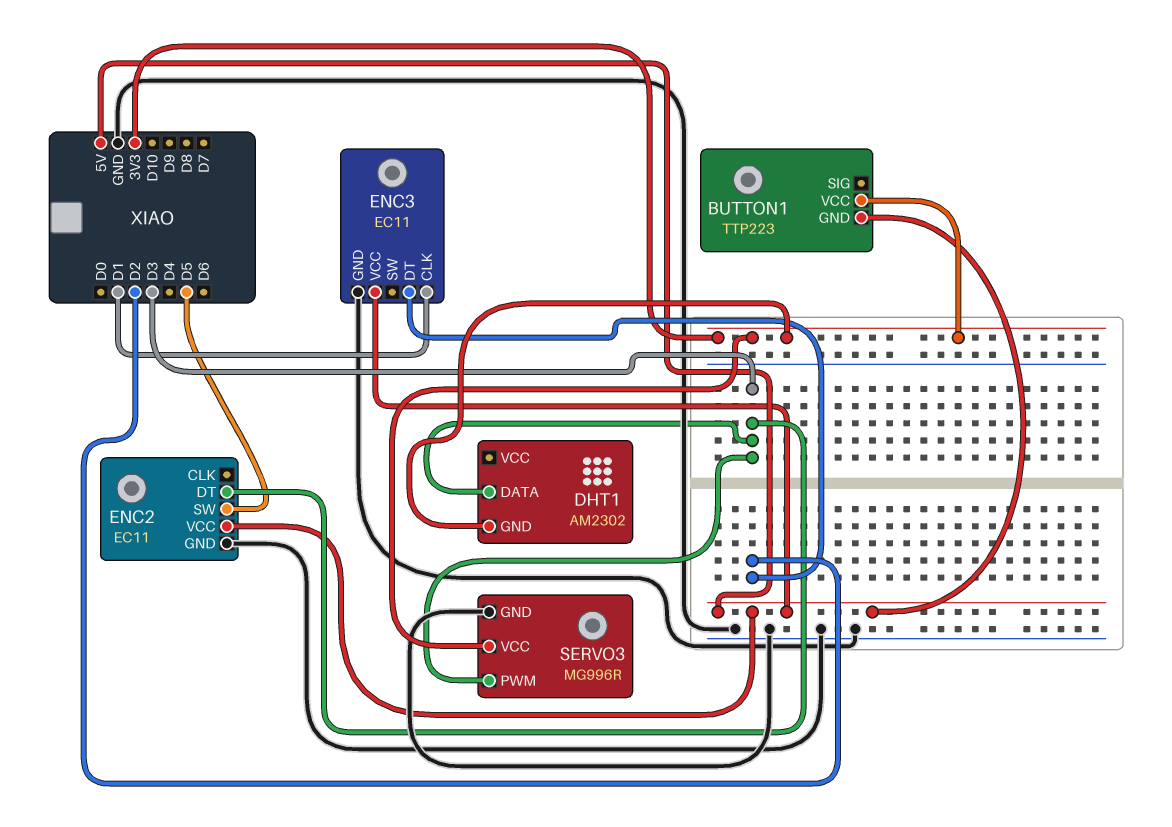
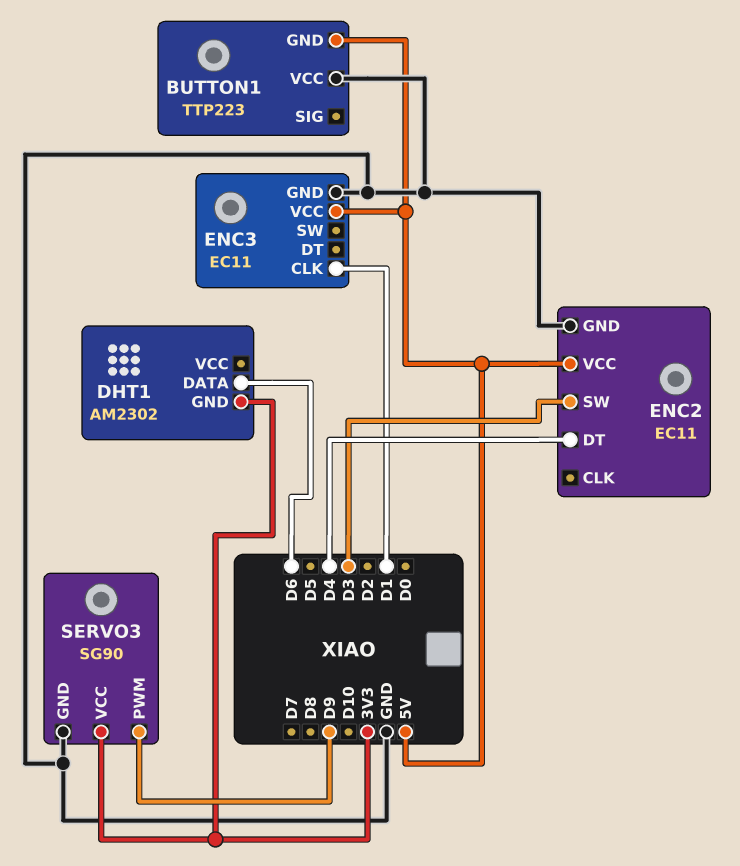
BUTTON1 pin VCC: 3V3 -> GND
DHT1 pin DATA: D3 -> D6
ENC2 pin DT: D3 -> D4
ENC2 pin SW: D5 -> D3
ENC3 pin DT: D2 -> none
SERVO3: MG996R -> SG90
SERVO3 pin PWM: D3 -> D9

